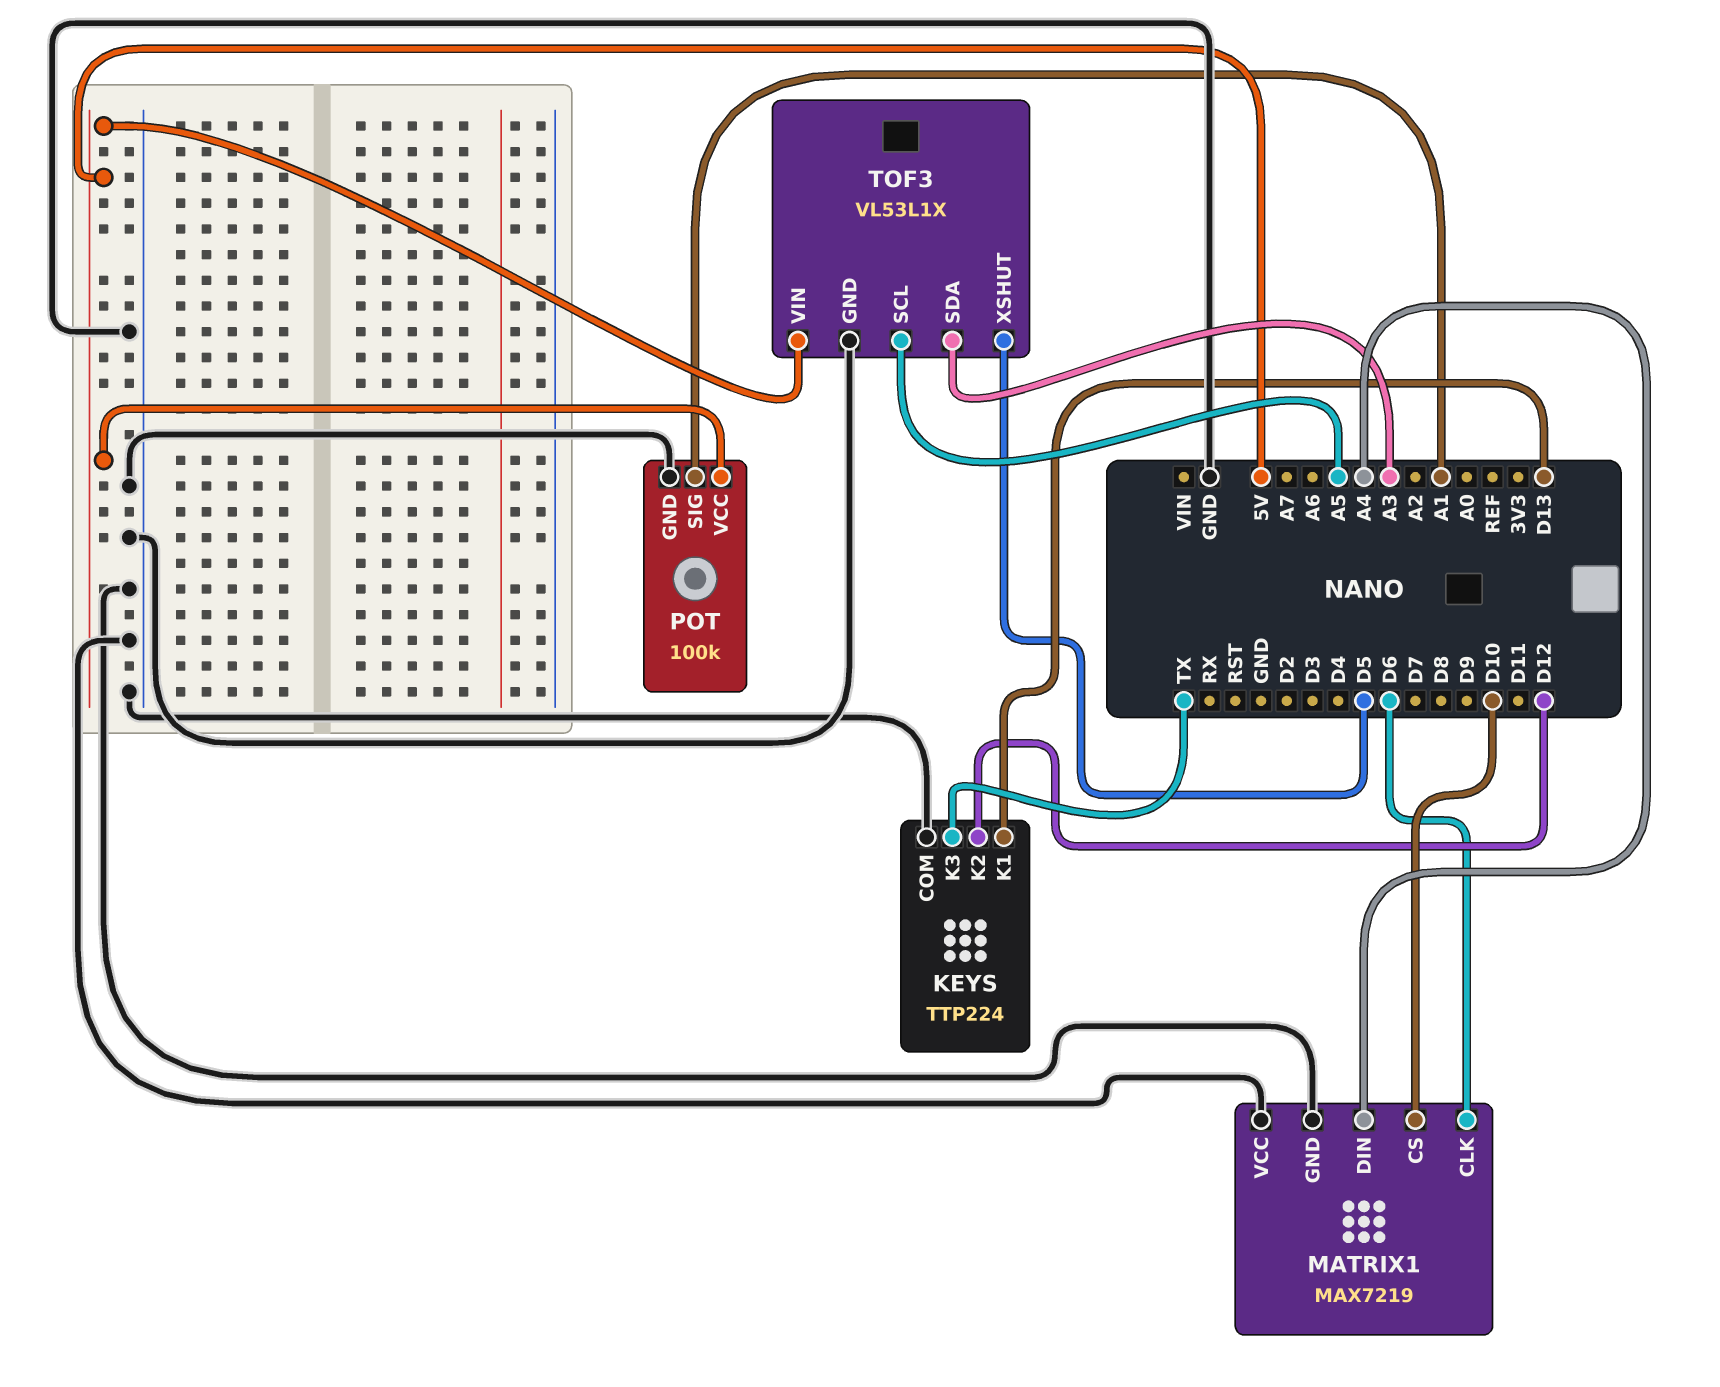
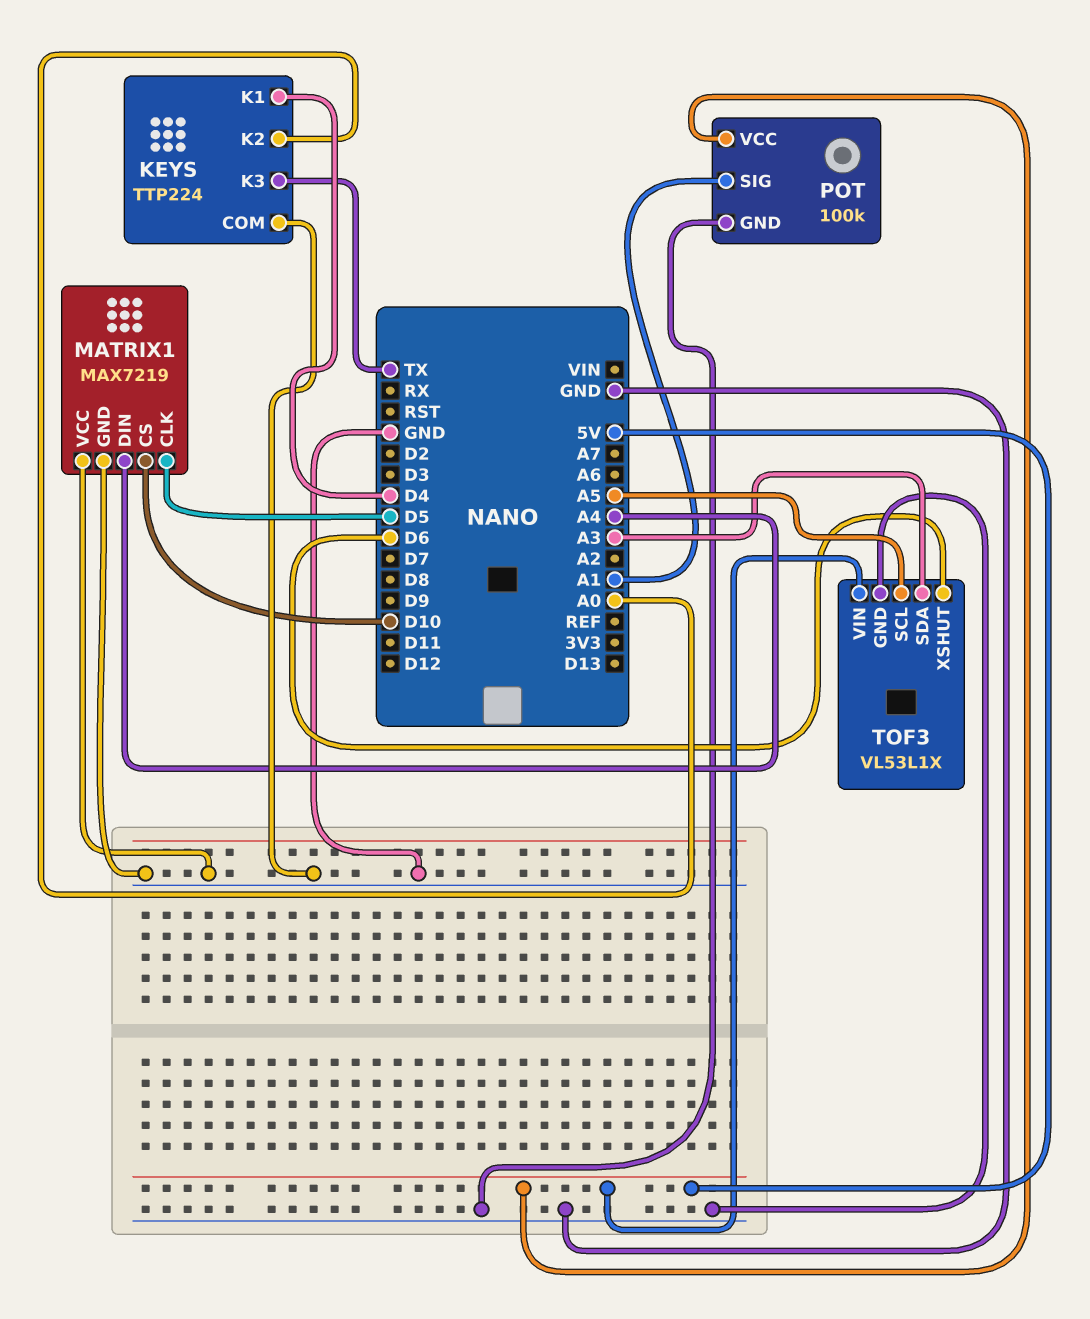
KEYS pin K1: D13 -> D4
KEYS pin K2: D12 -> A0
MATRIX1 pin CLK: D6 -> D5
TOF3 pin XSHUT: D5 -> D6

